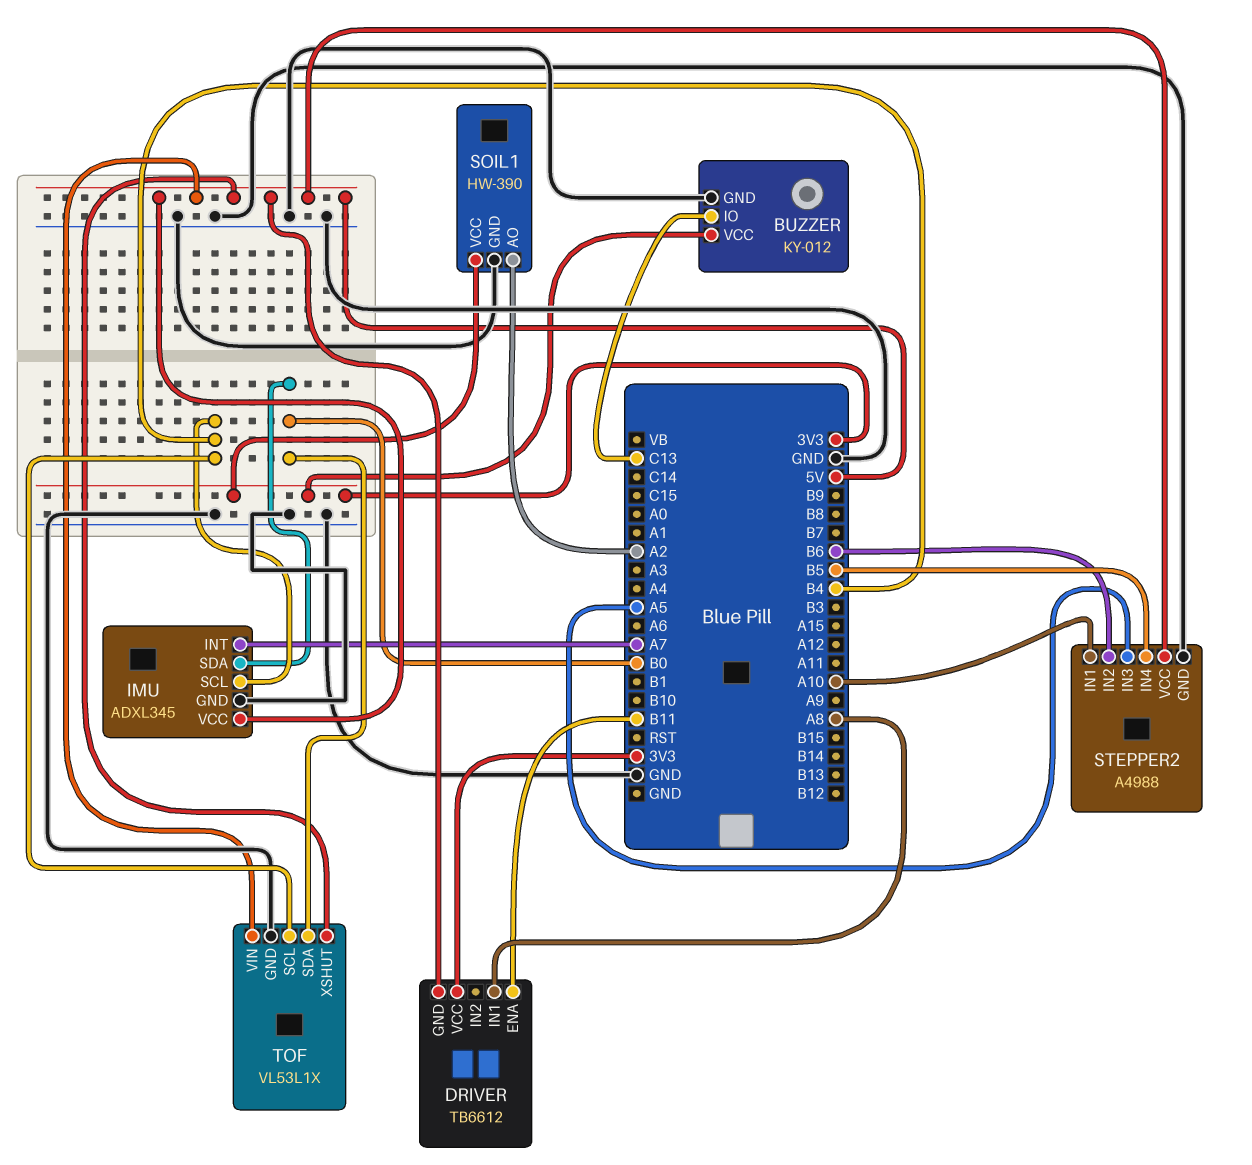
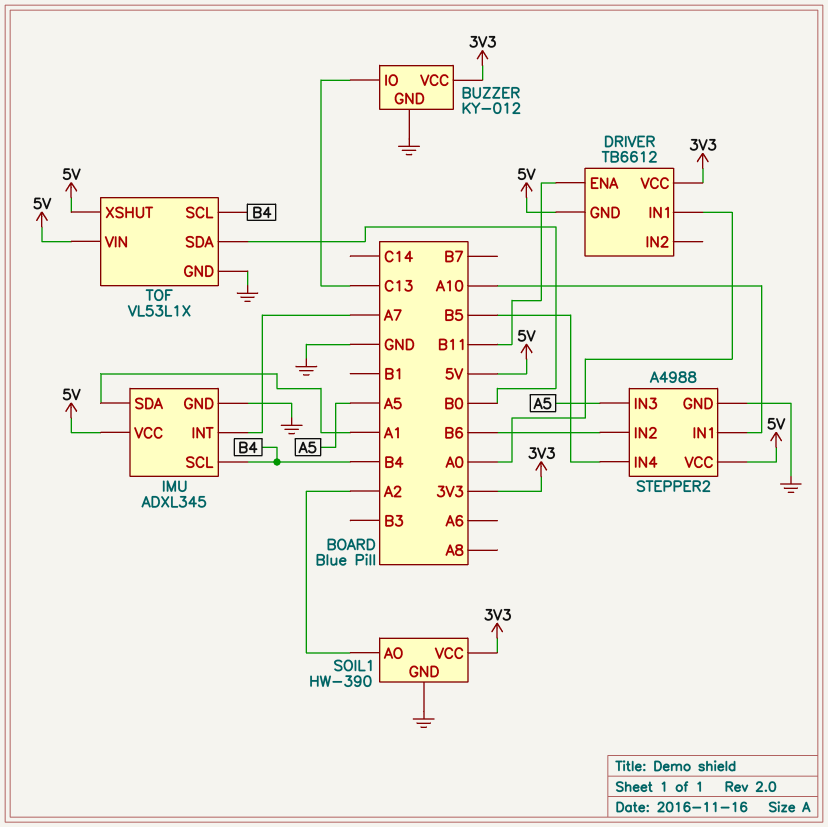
DRIVER pin IN1: A8 -> A0
IMU pin SDA: B0 -> A1

